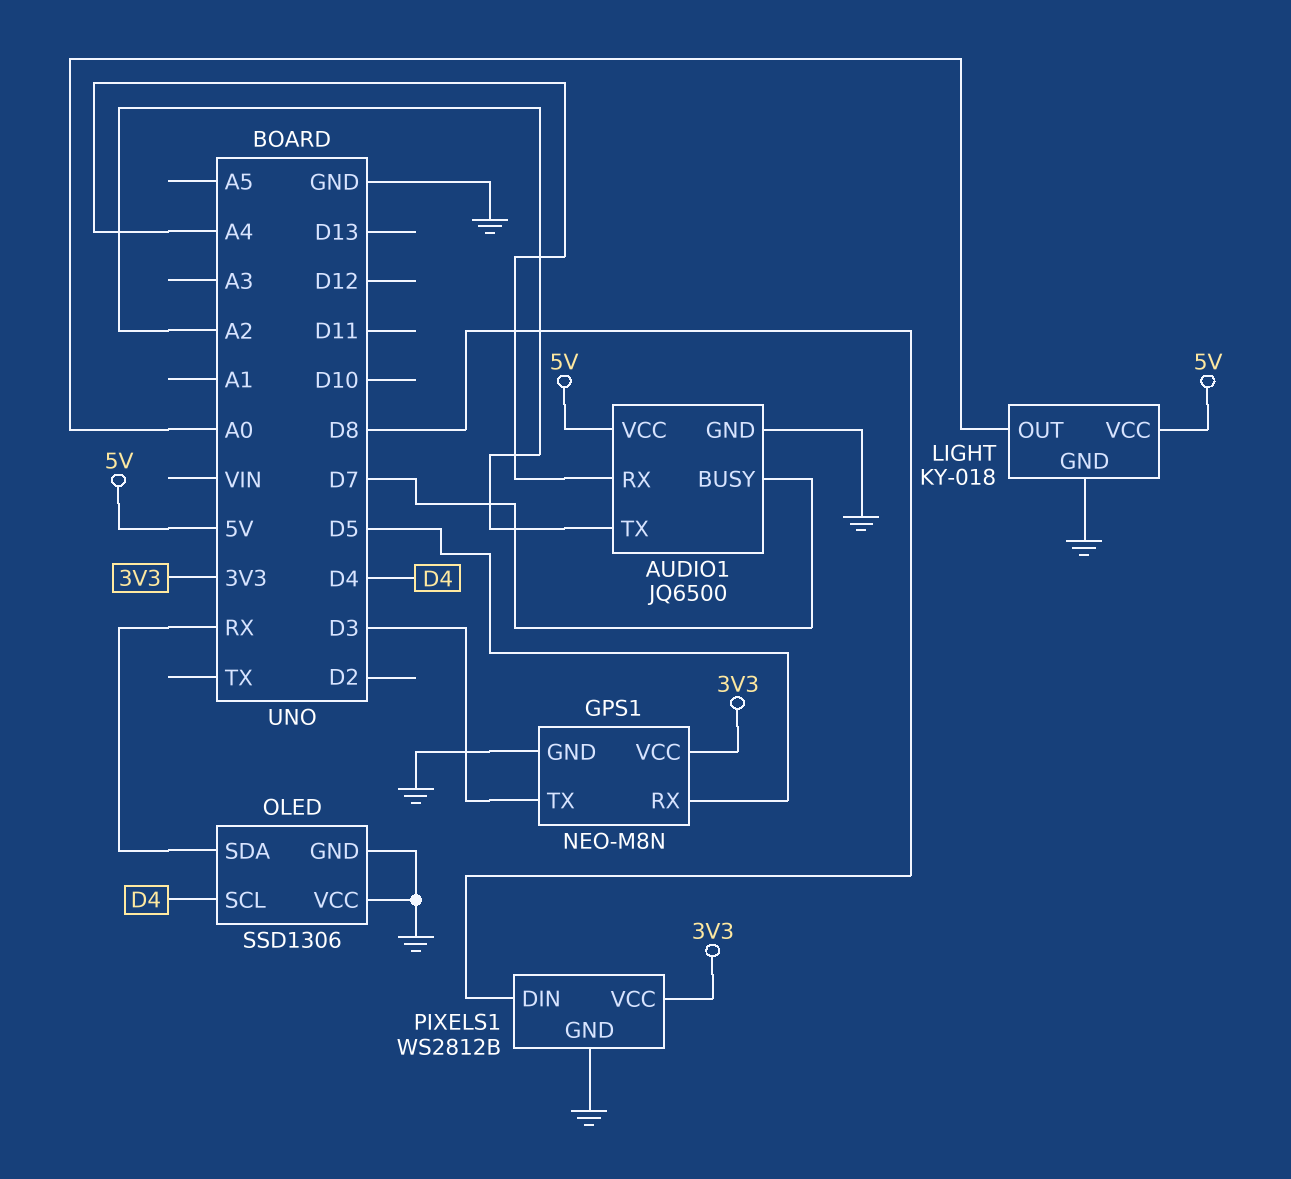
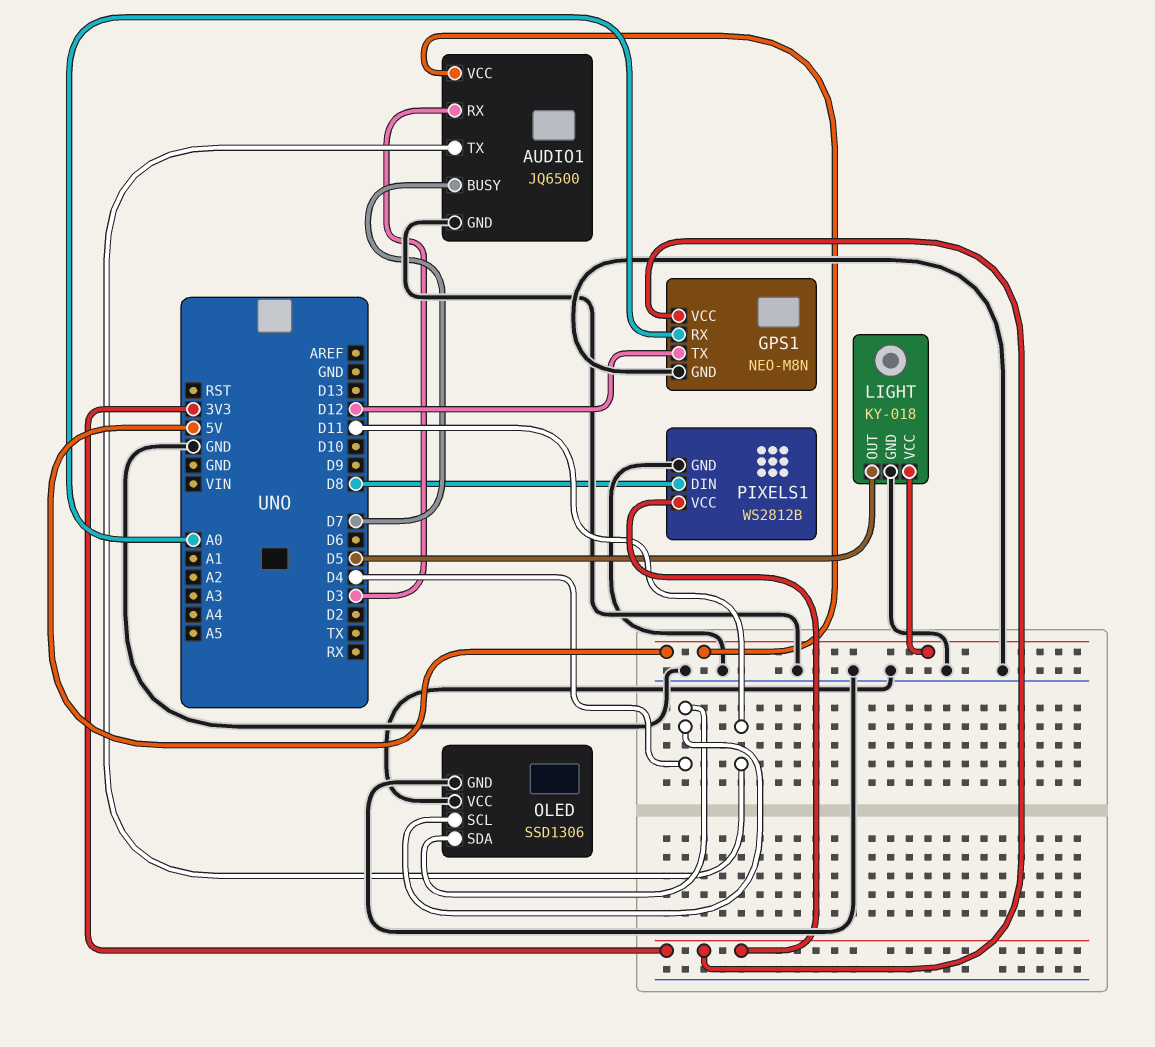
AUDIO1 pin RX: A4 -> D3
AUDIO1 pin TX: A2 -> D11
GPS1 pin RX: D5 -> A0
GPS1 pin TX: D3 -> D12
LIGHT pin OUT: A0 -> D5
OLED pin SDA: RX -> D4

